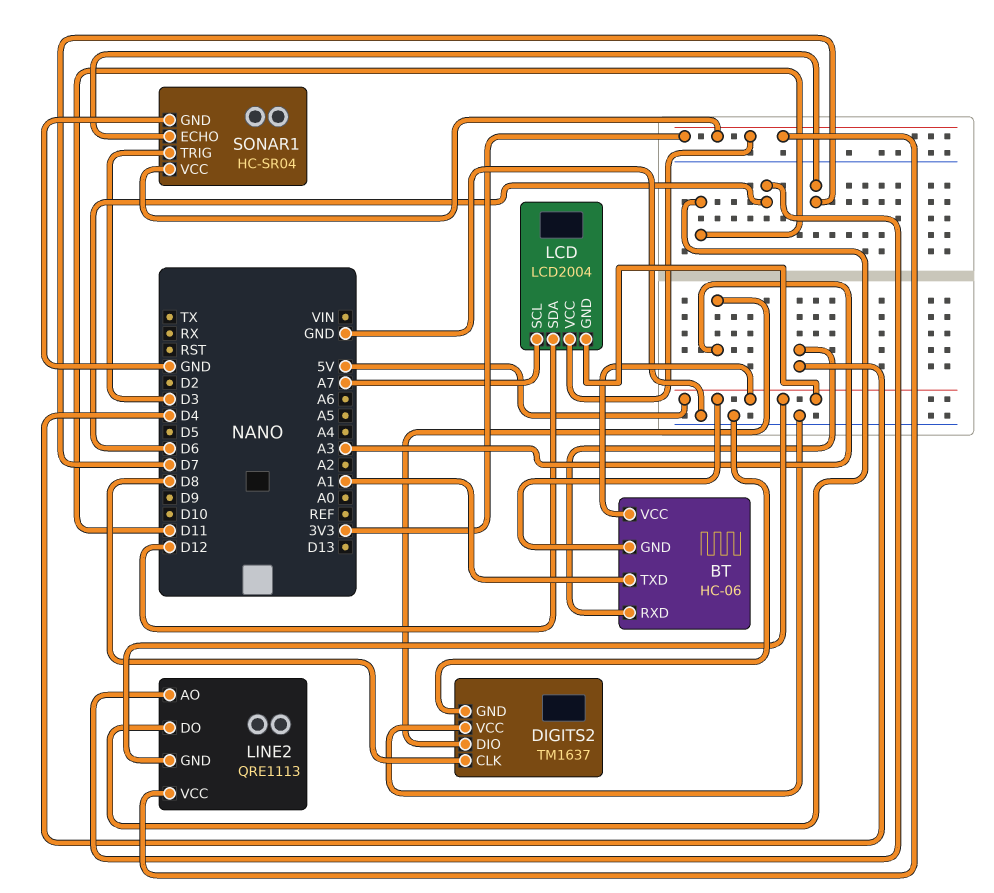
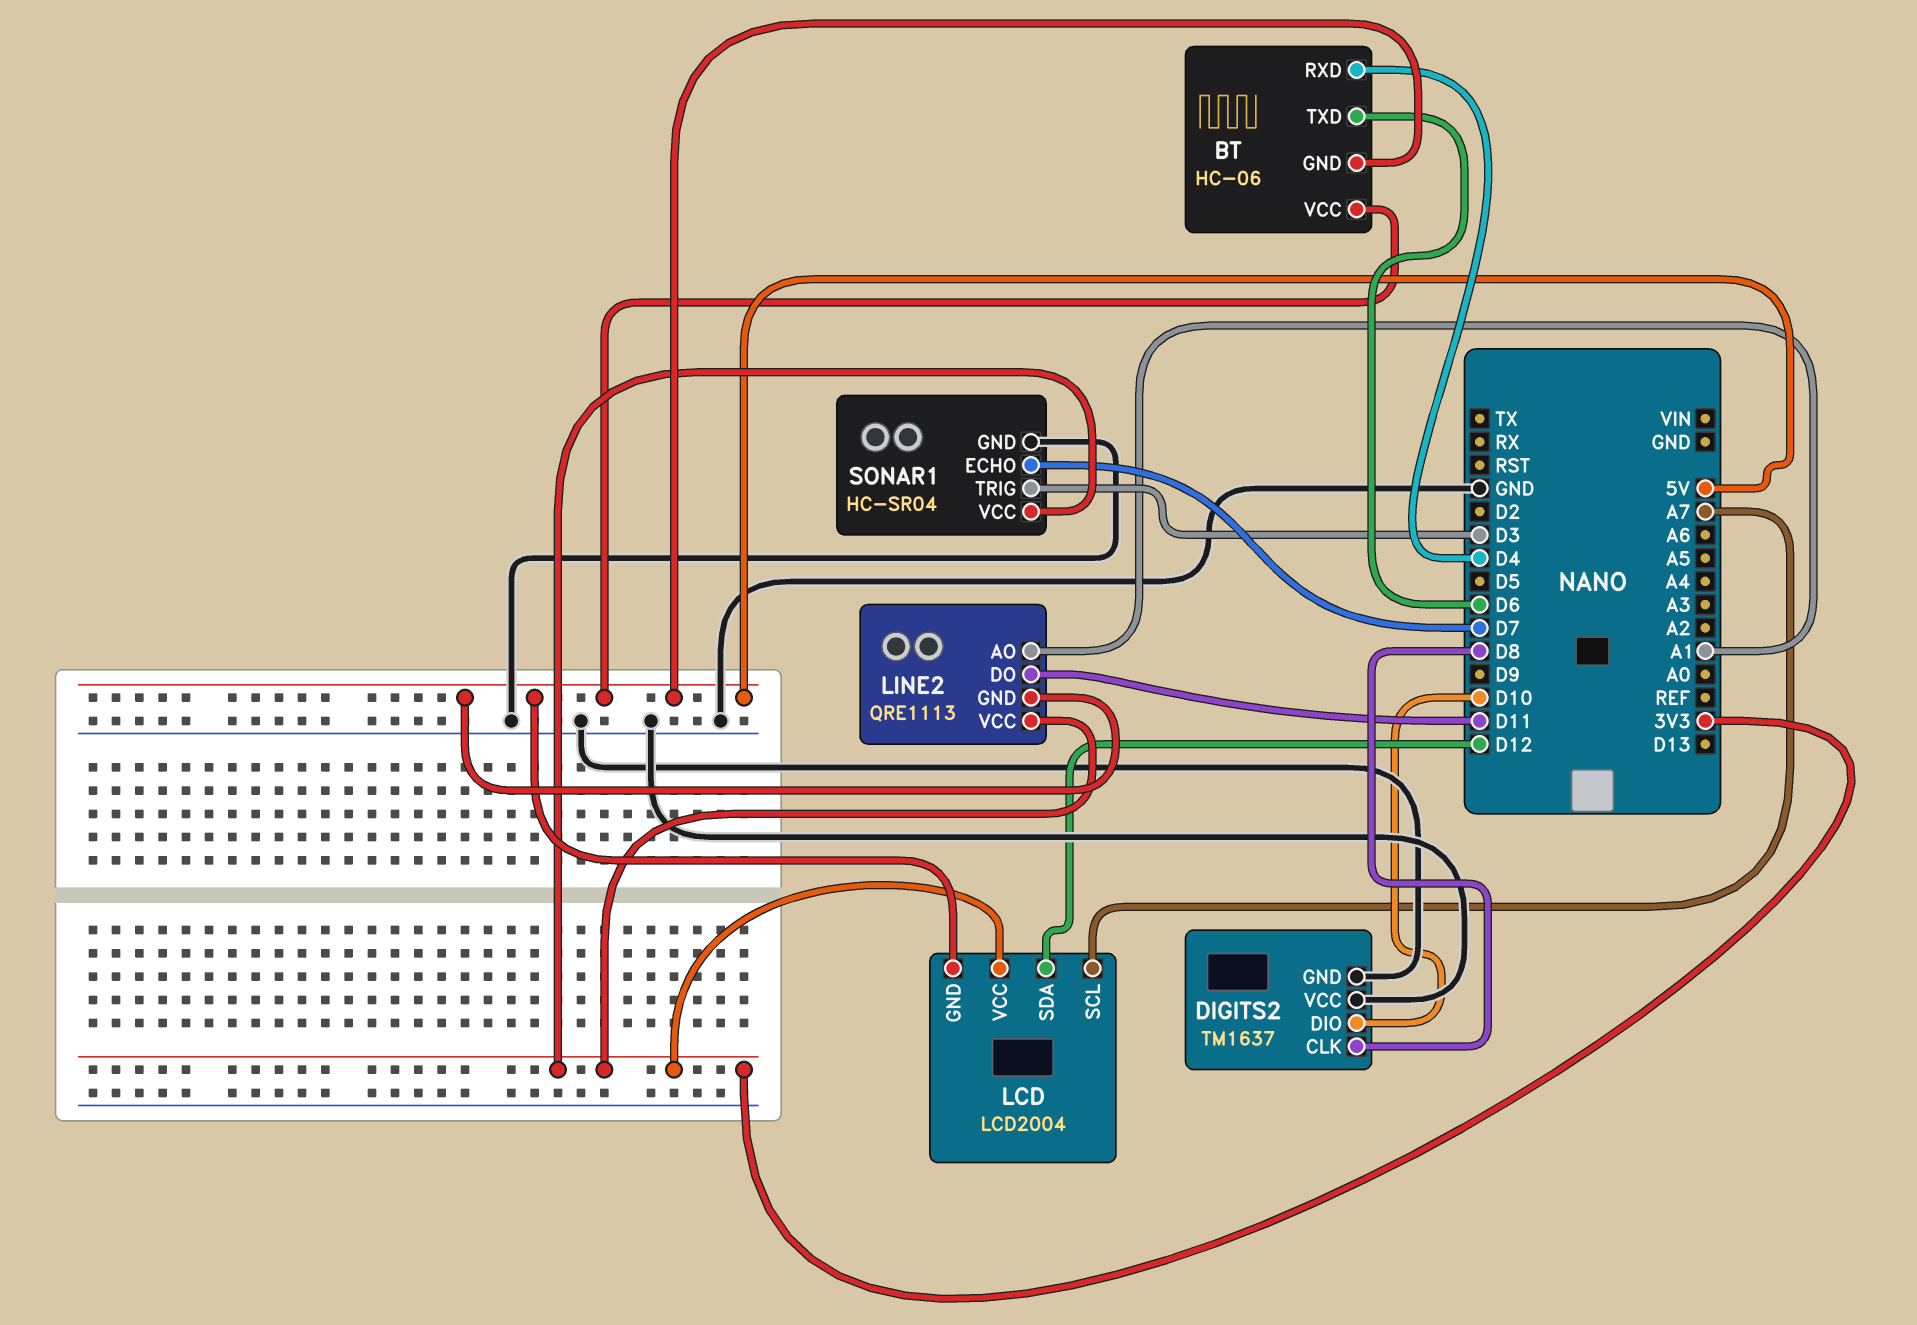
BT pin TXD: A1 -> D6
DIGITS2 pin DIO: A3 -> D10
LINE2 pin AO: D6 -> A1

